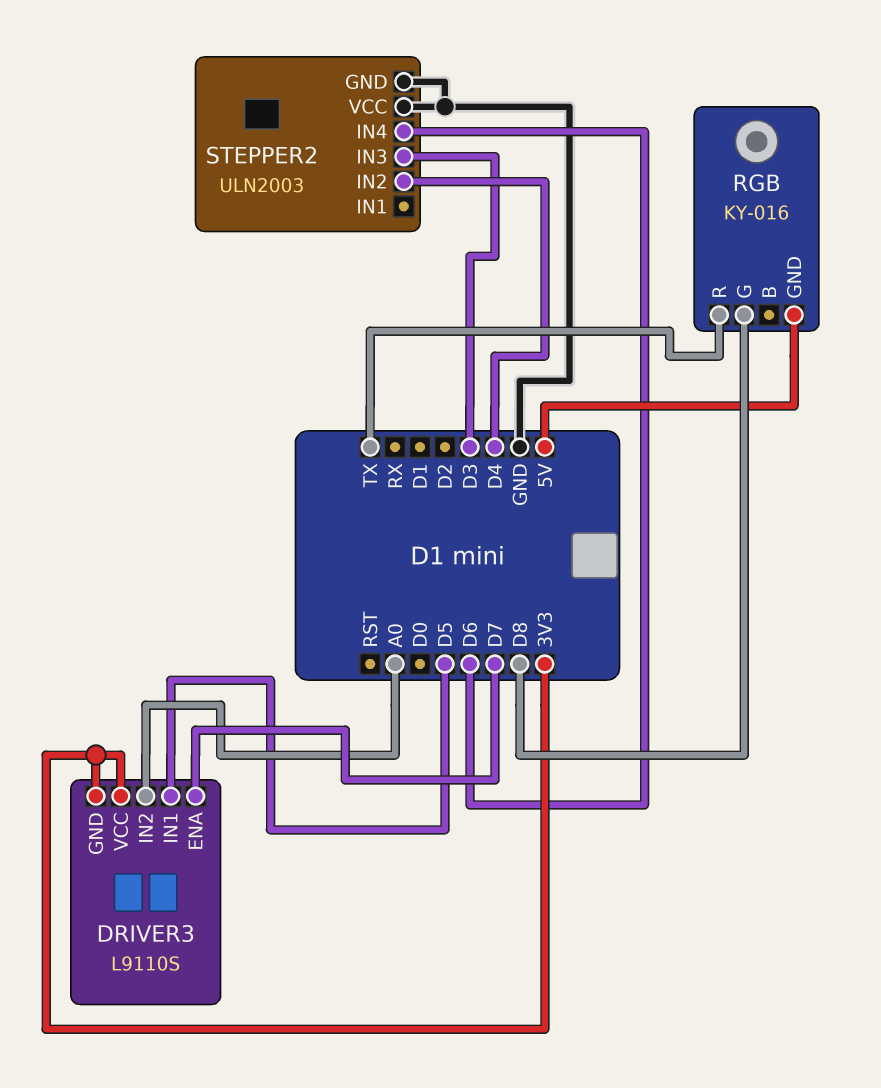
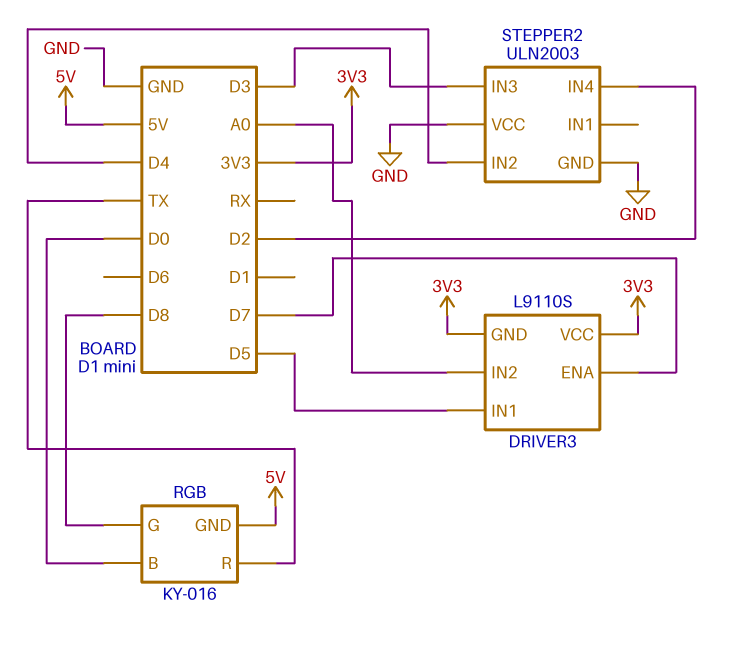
RGB pin B: none -> D0
STEPPER2 pin IN4: D6 -> D2

